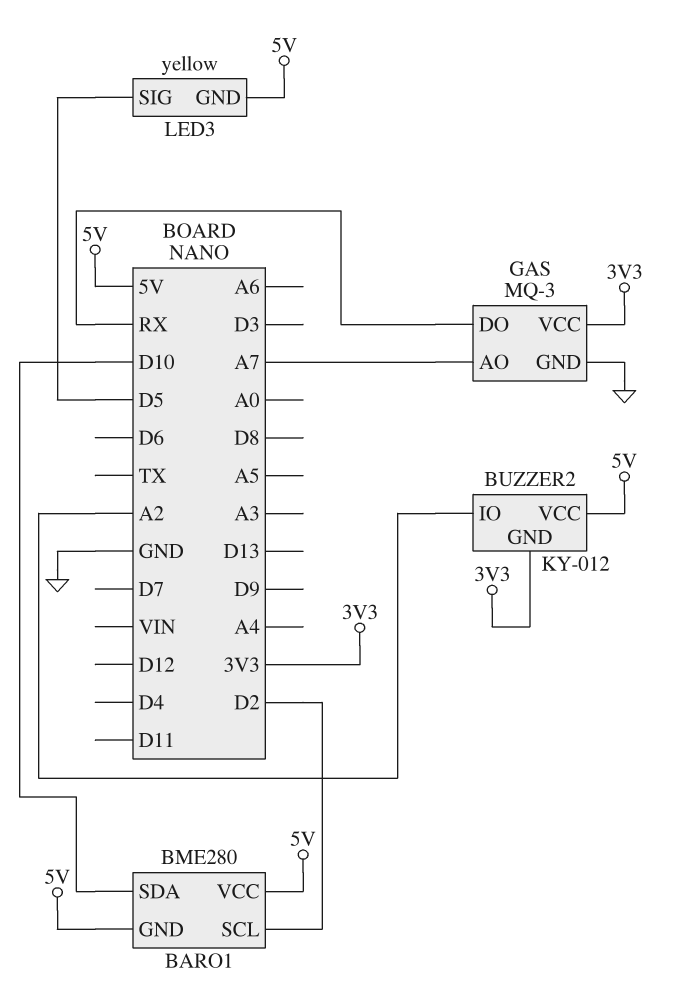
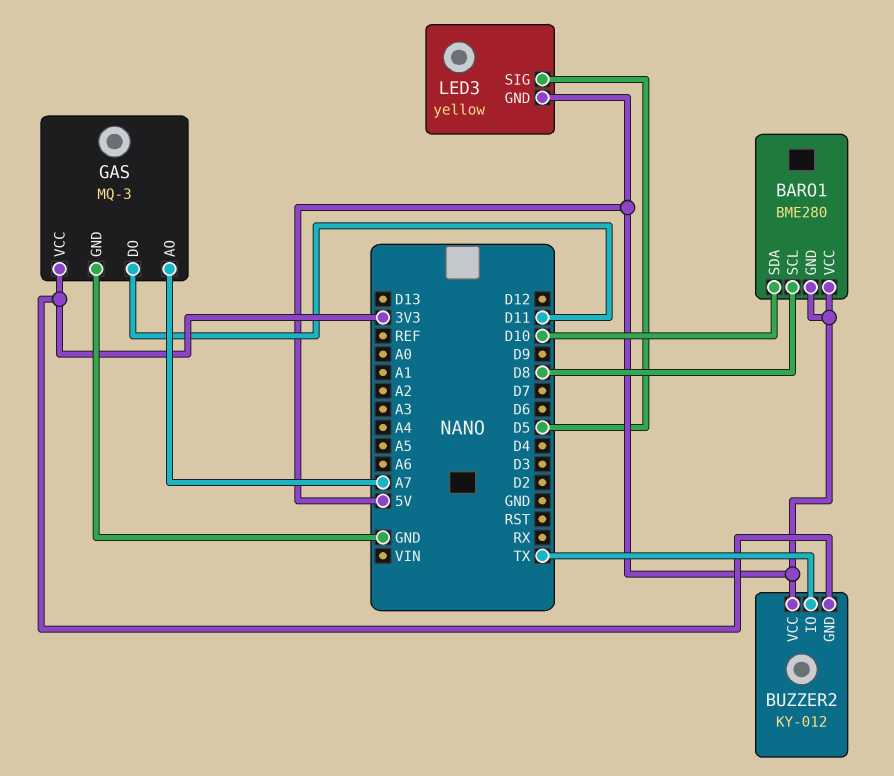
BARO1 pin SCL: D2 -> D8
BUZZER2 pin IO: A2 -> TX
GAS pin DO: RX -> D11

